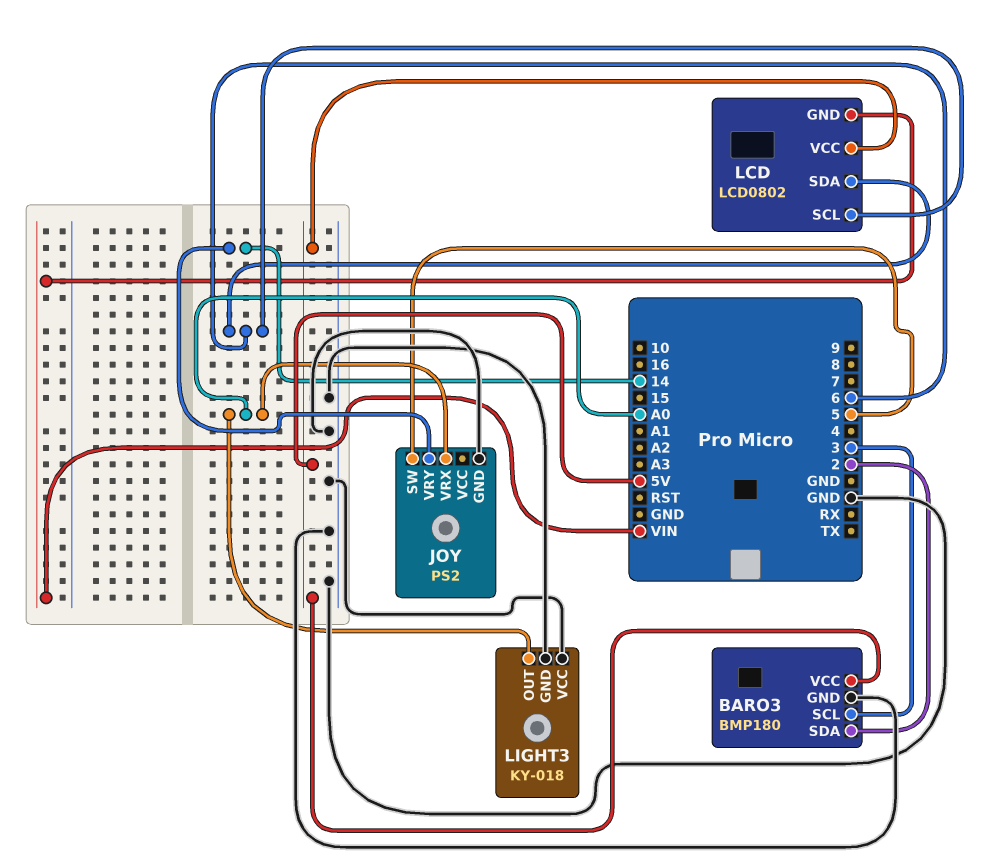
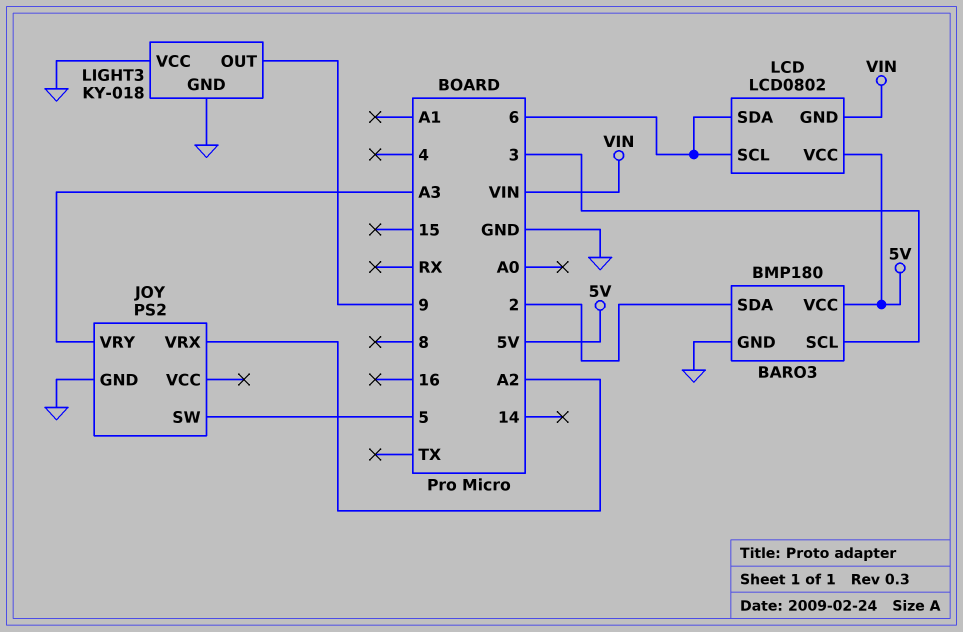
JOY pin VRX: A0 -> A2
JOY pin VRY: 14 -> A3
LIGHT3 pin OUT: A0 -> 9

